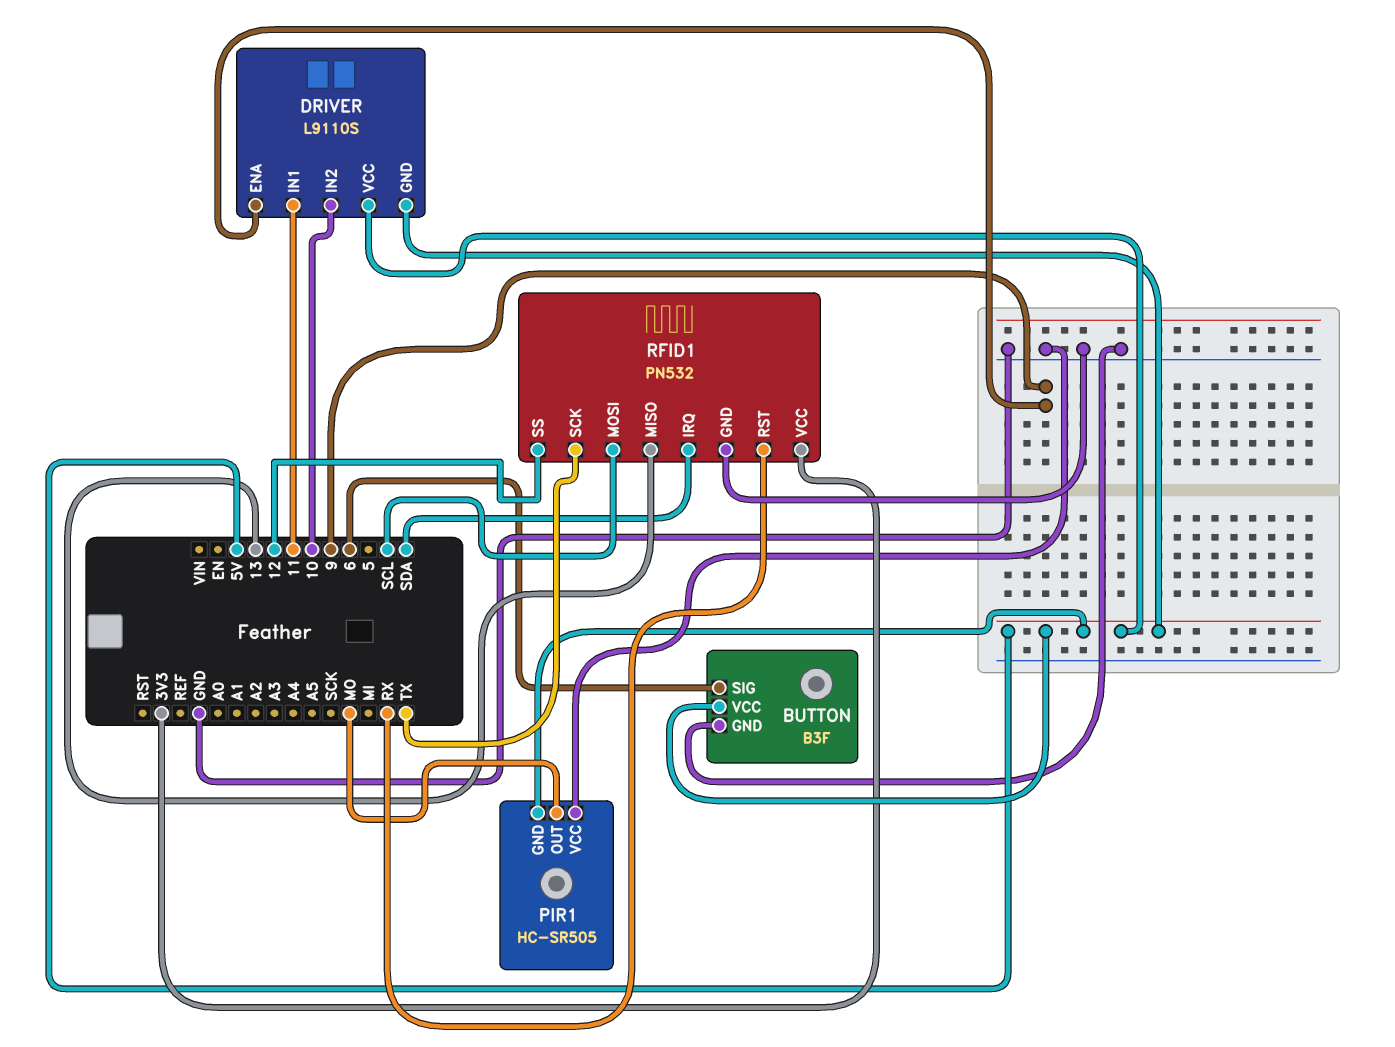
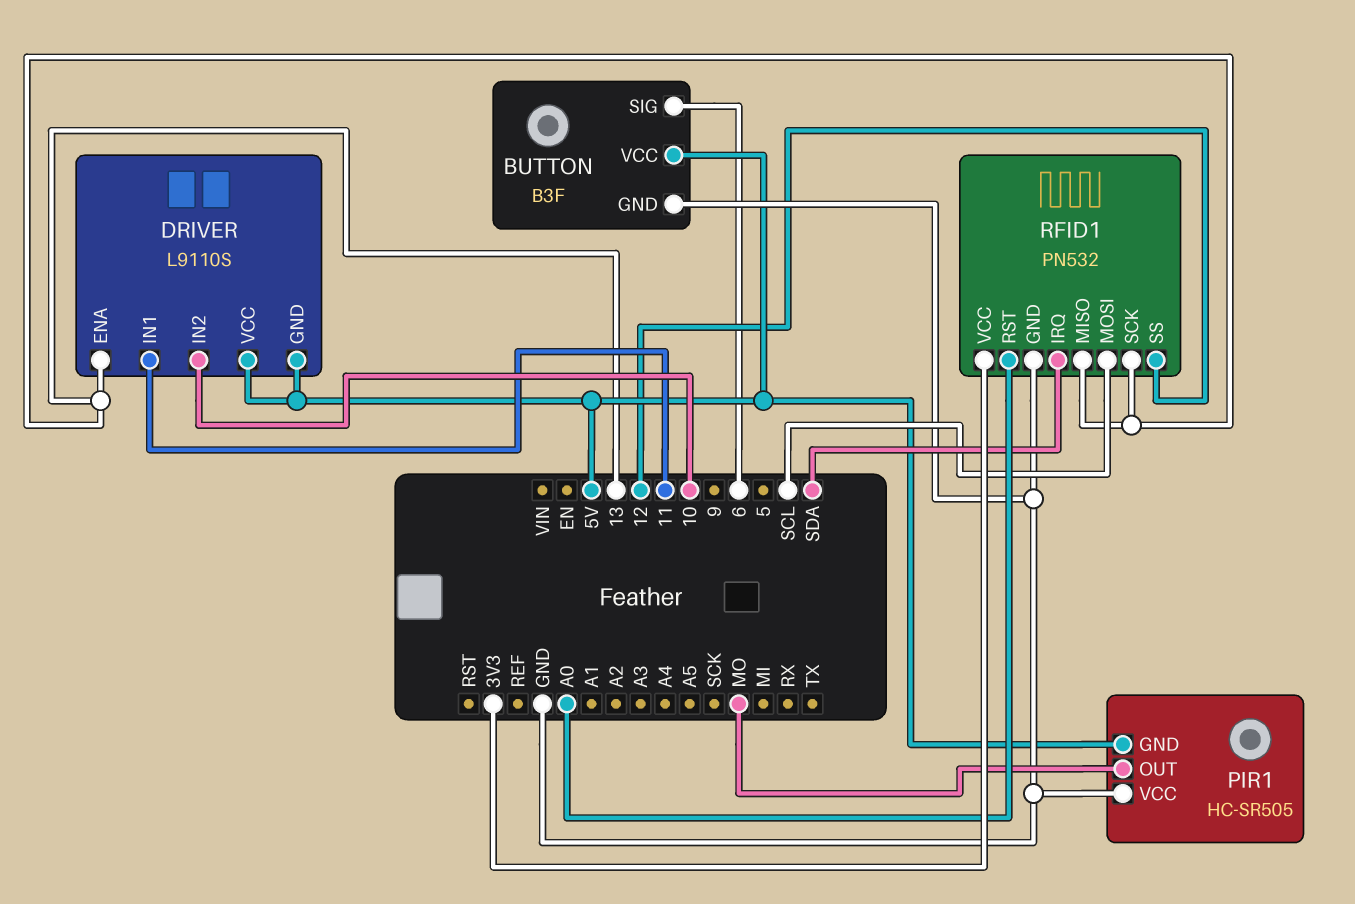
DRIVER pin ENA: 9 -> 13
RFID1 pin RST: RX -> A0
RFID1 pin SCK: TX -> 13

